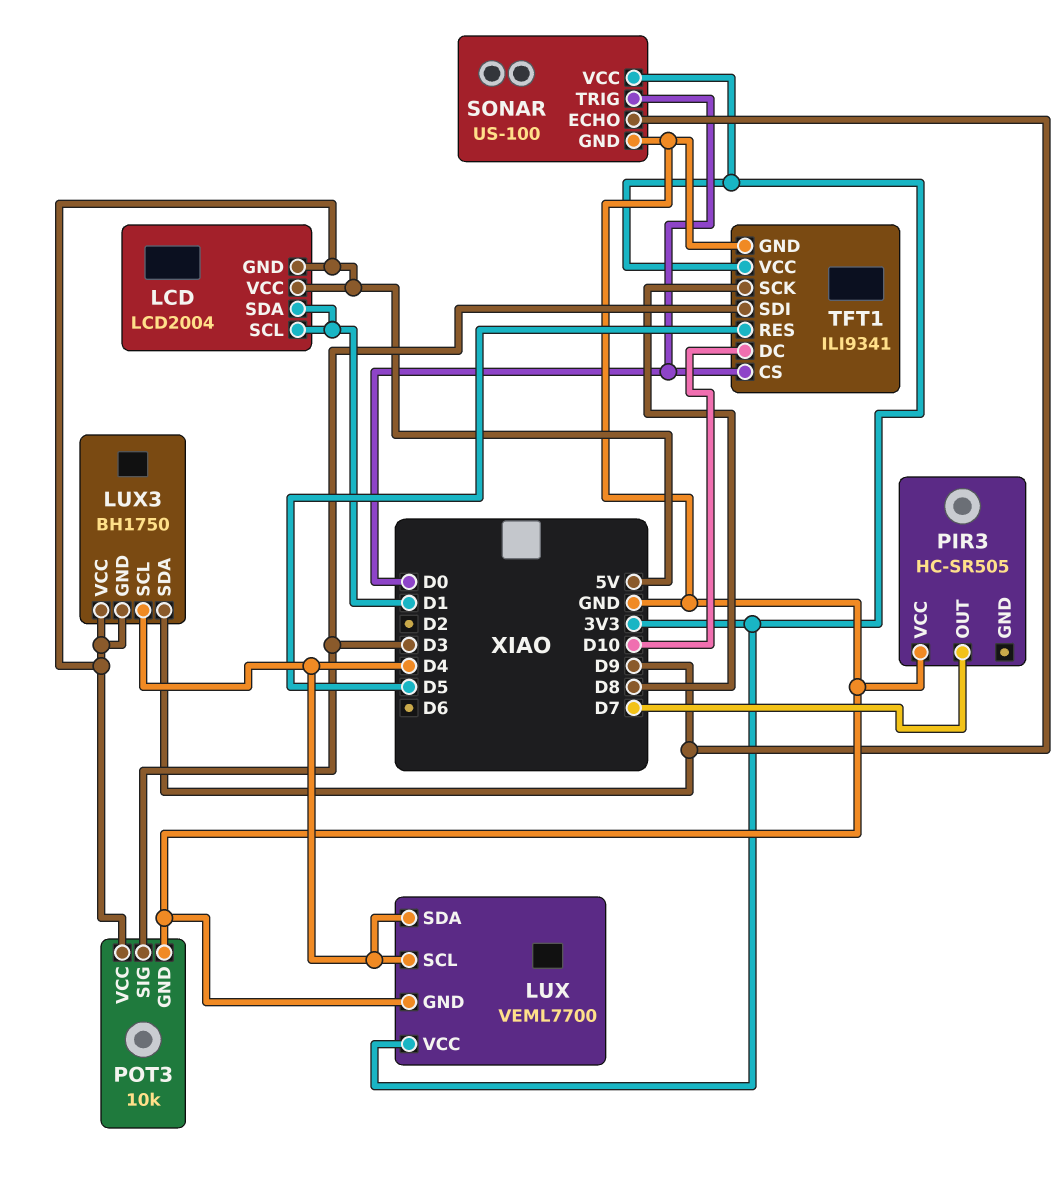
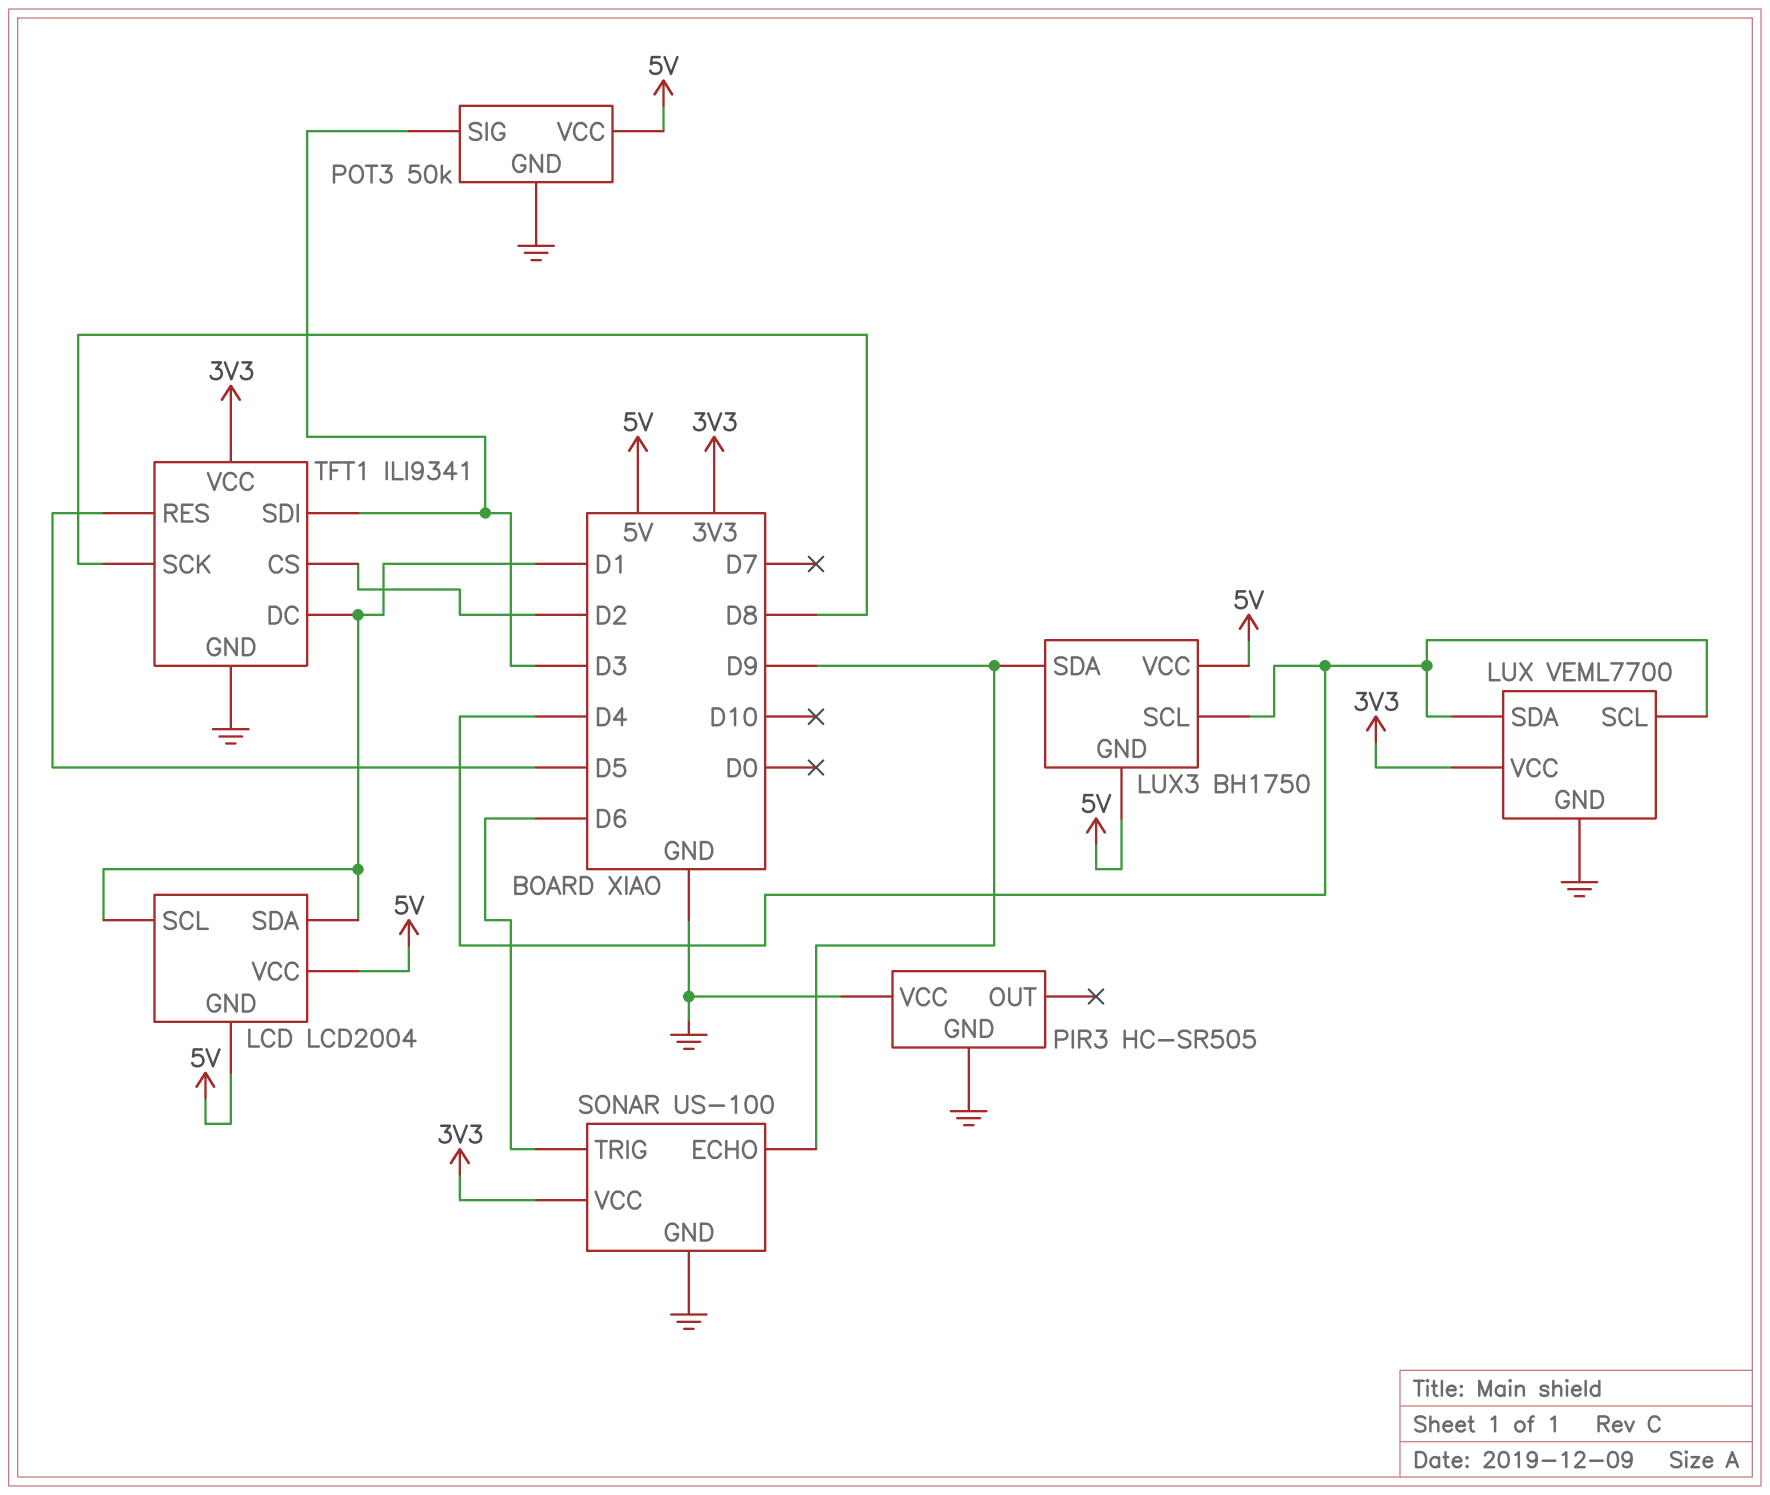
PIR3 pin GND: none -> GND
PIR3 pin OUT: D7 -> none
POT3: 10k -> 50k
SONAR pin TRIG: D0 -> D6
TFT1 pin CS: D0 -> D2
TFT1 pin DC: D10 -> D1

